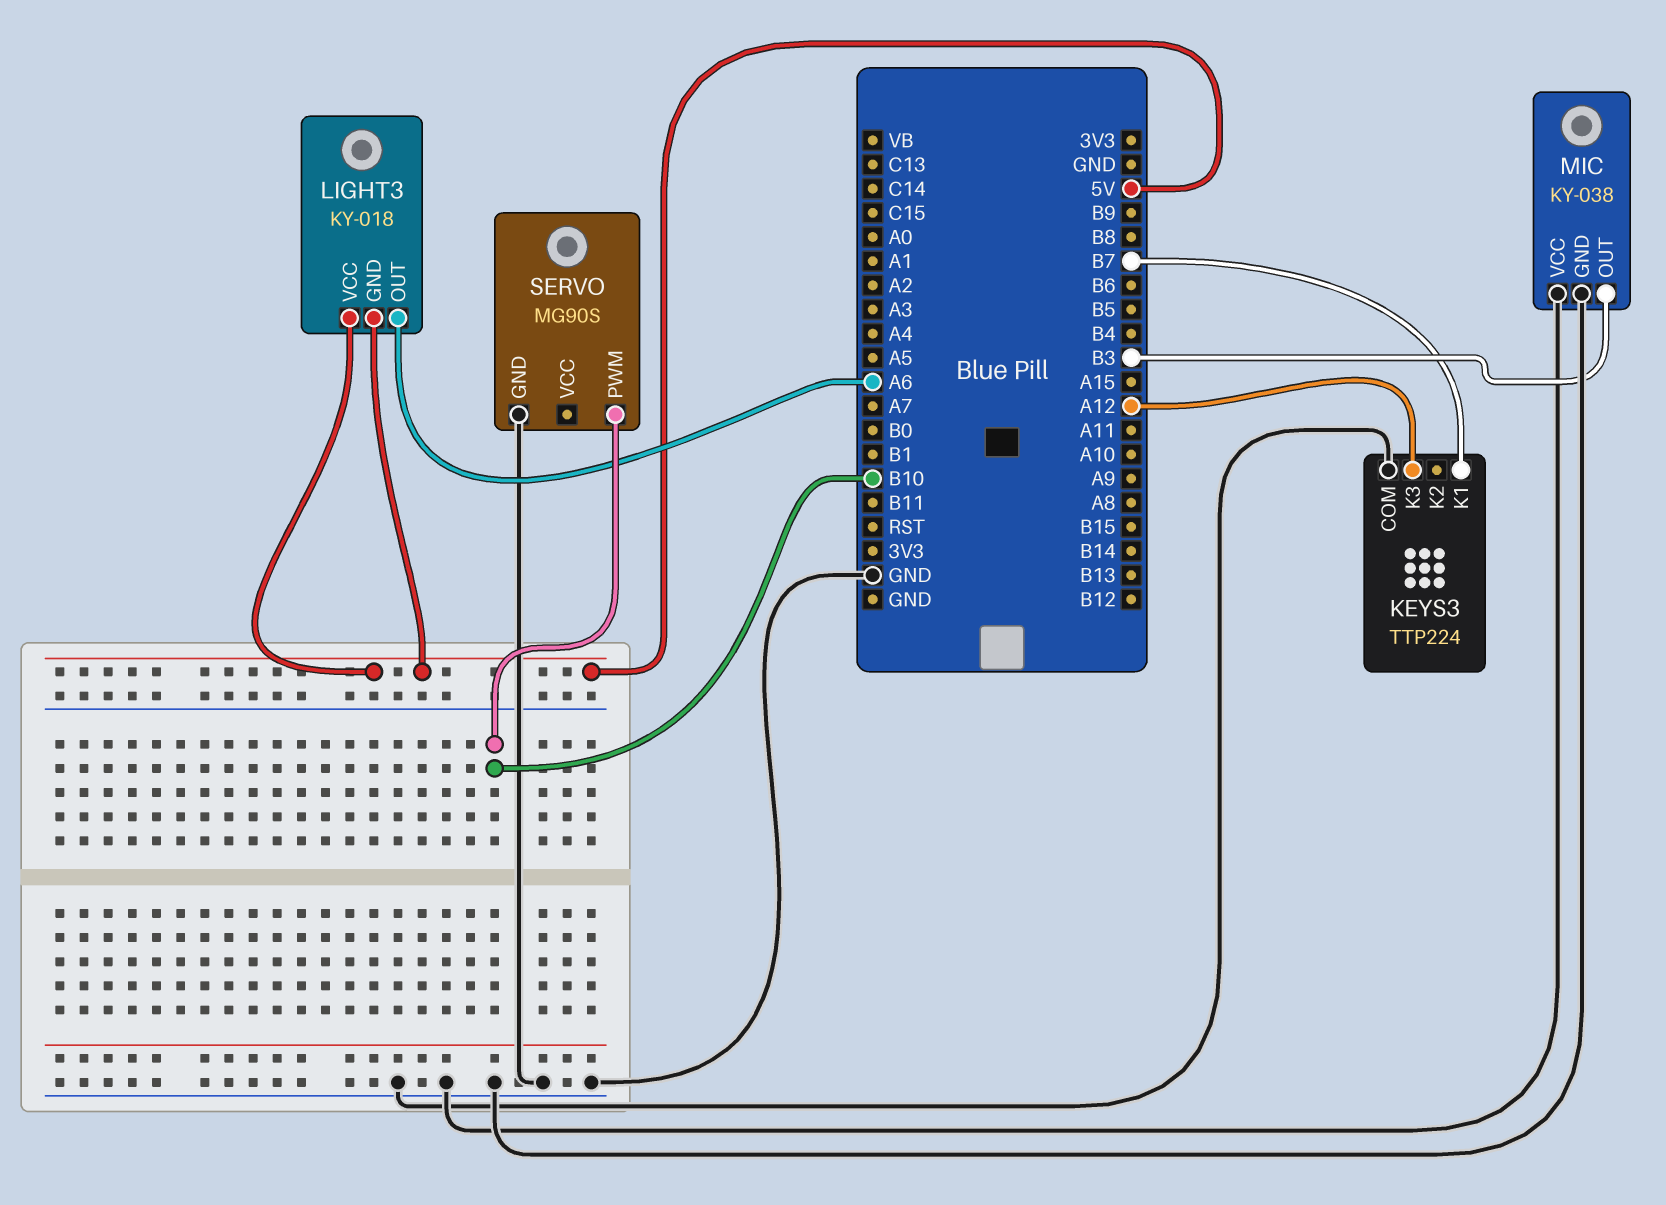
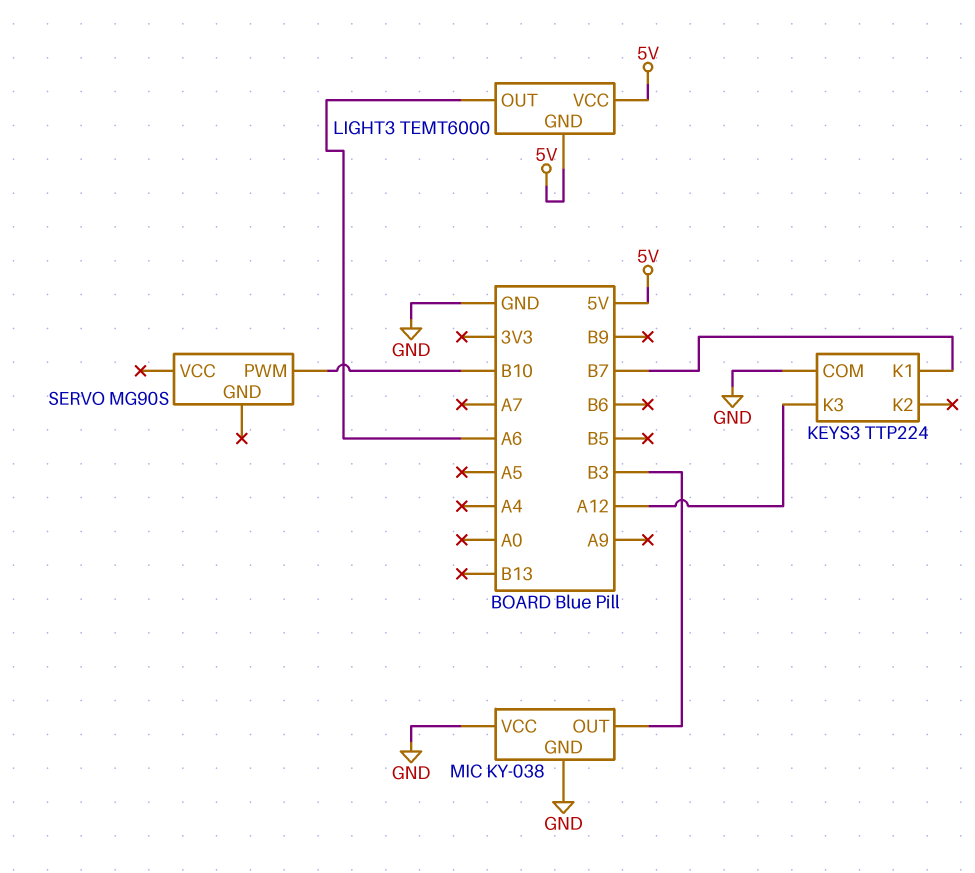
LIGHT3: KY-018 -> TEMT6000
SERVO pin GND: GND -> none

